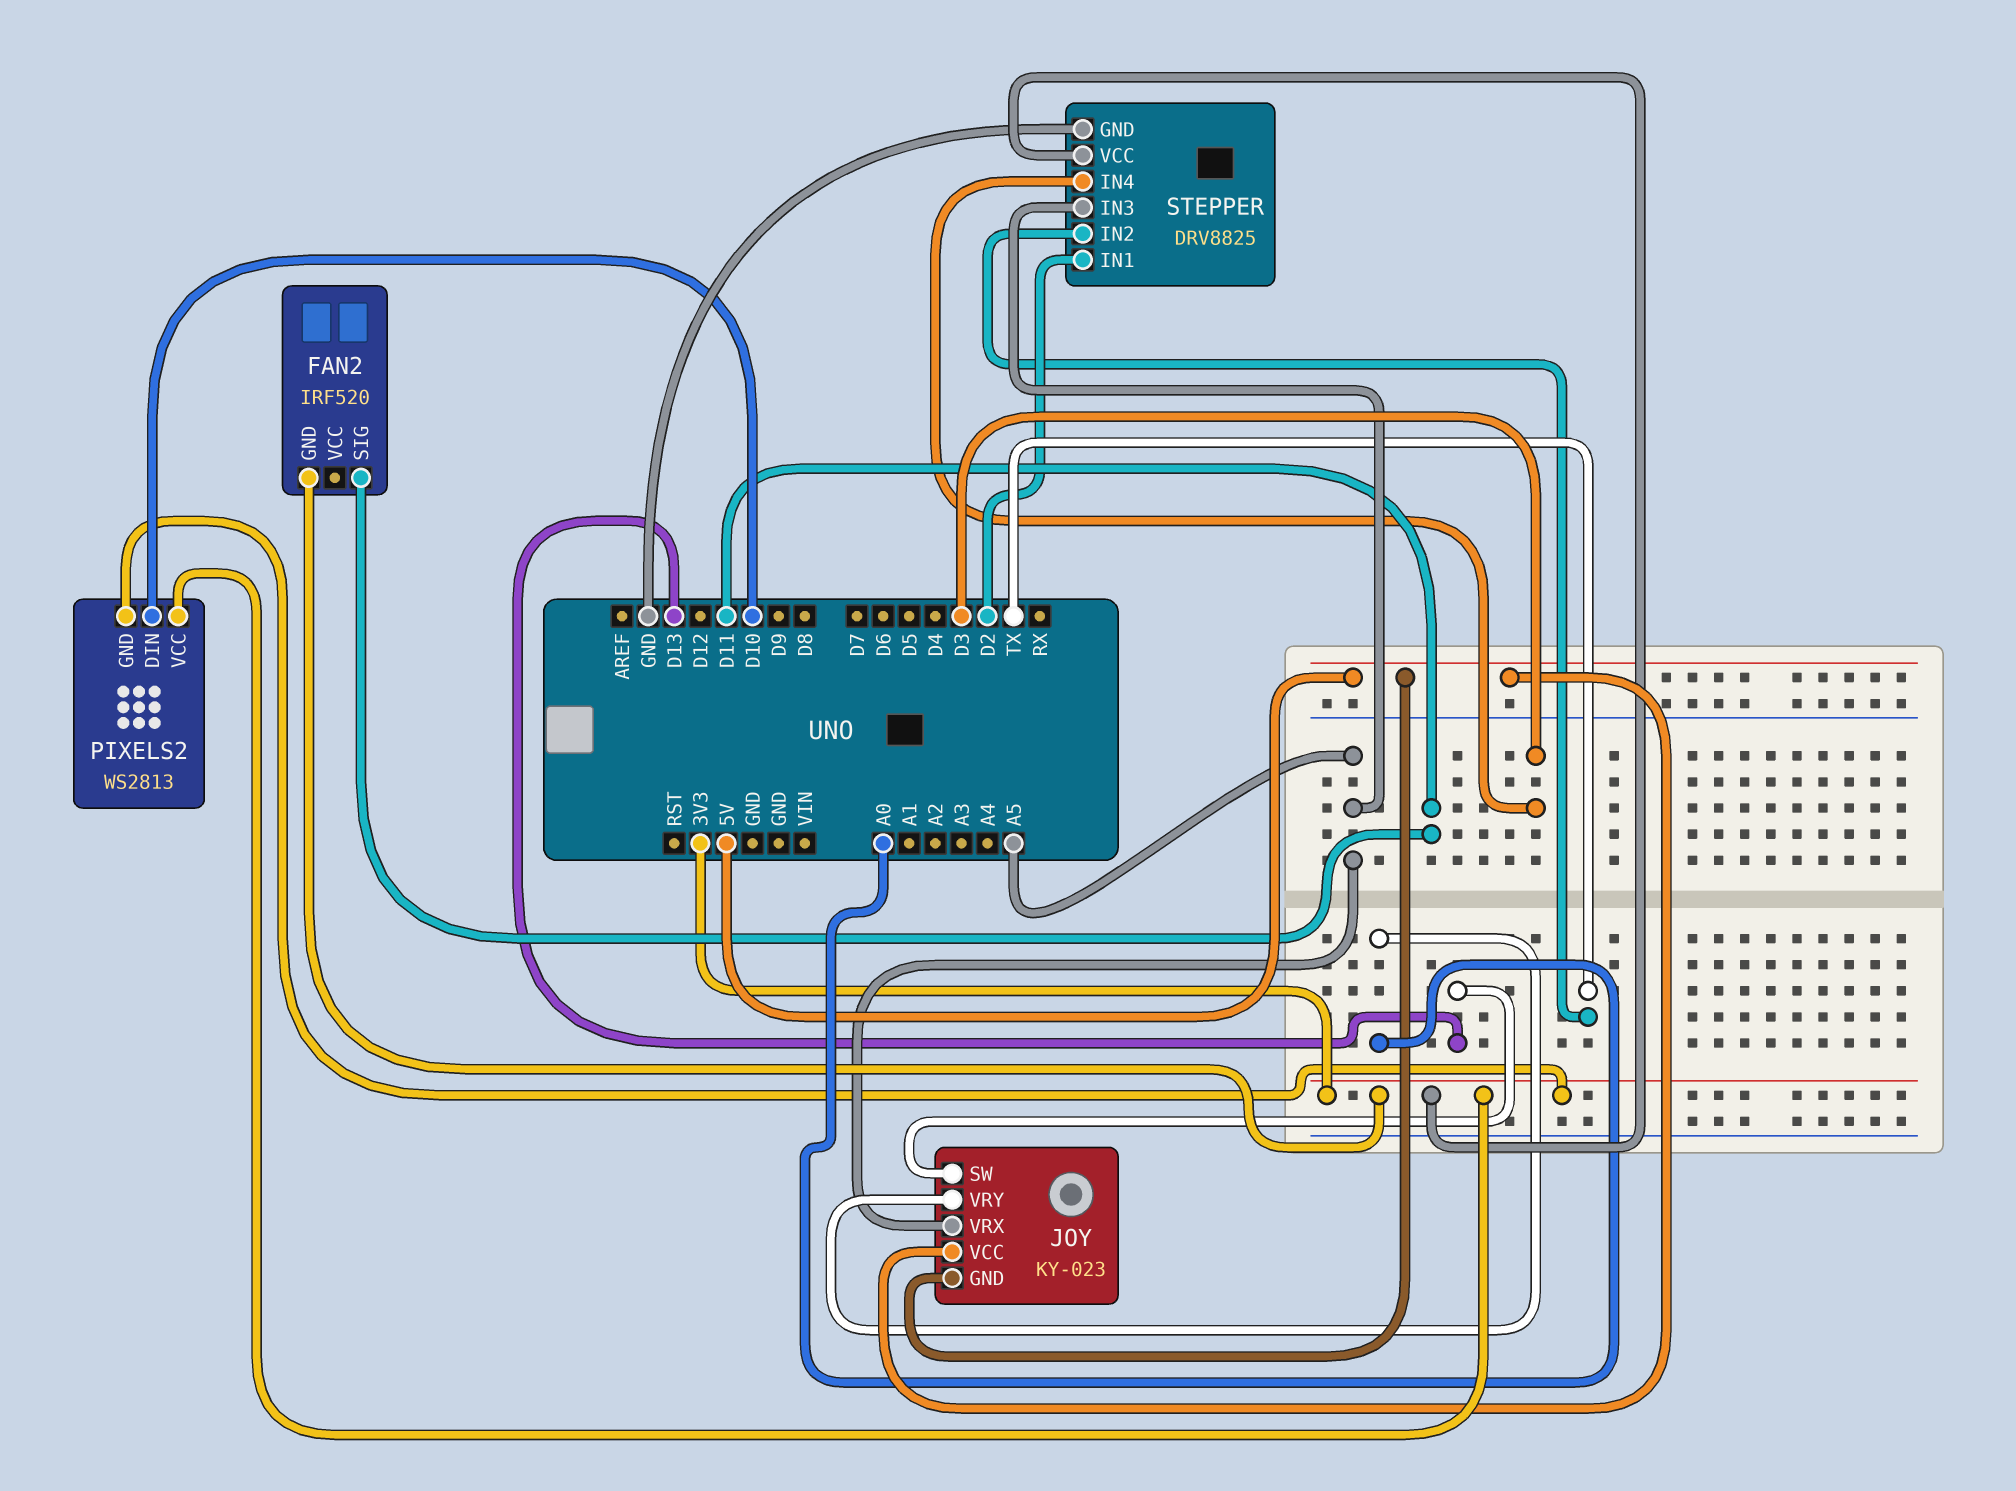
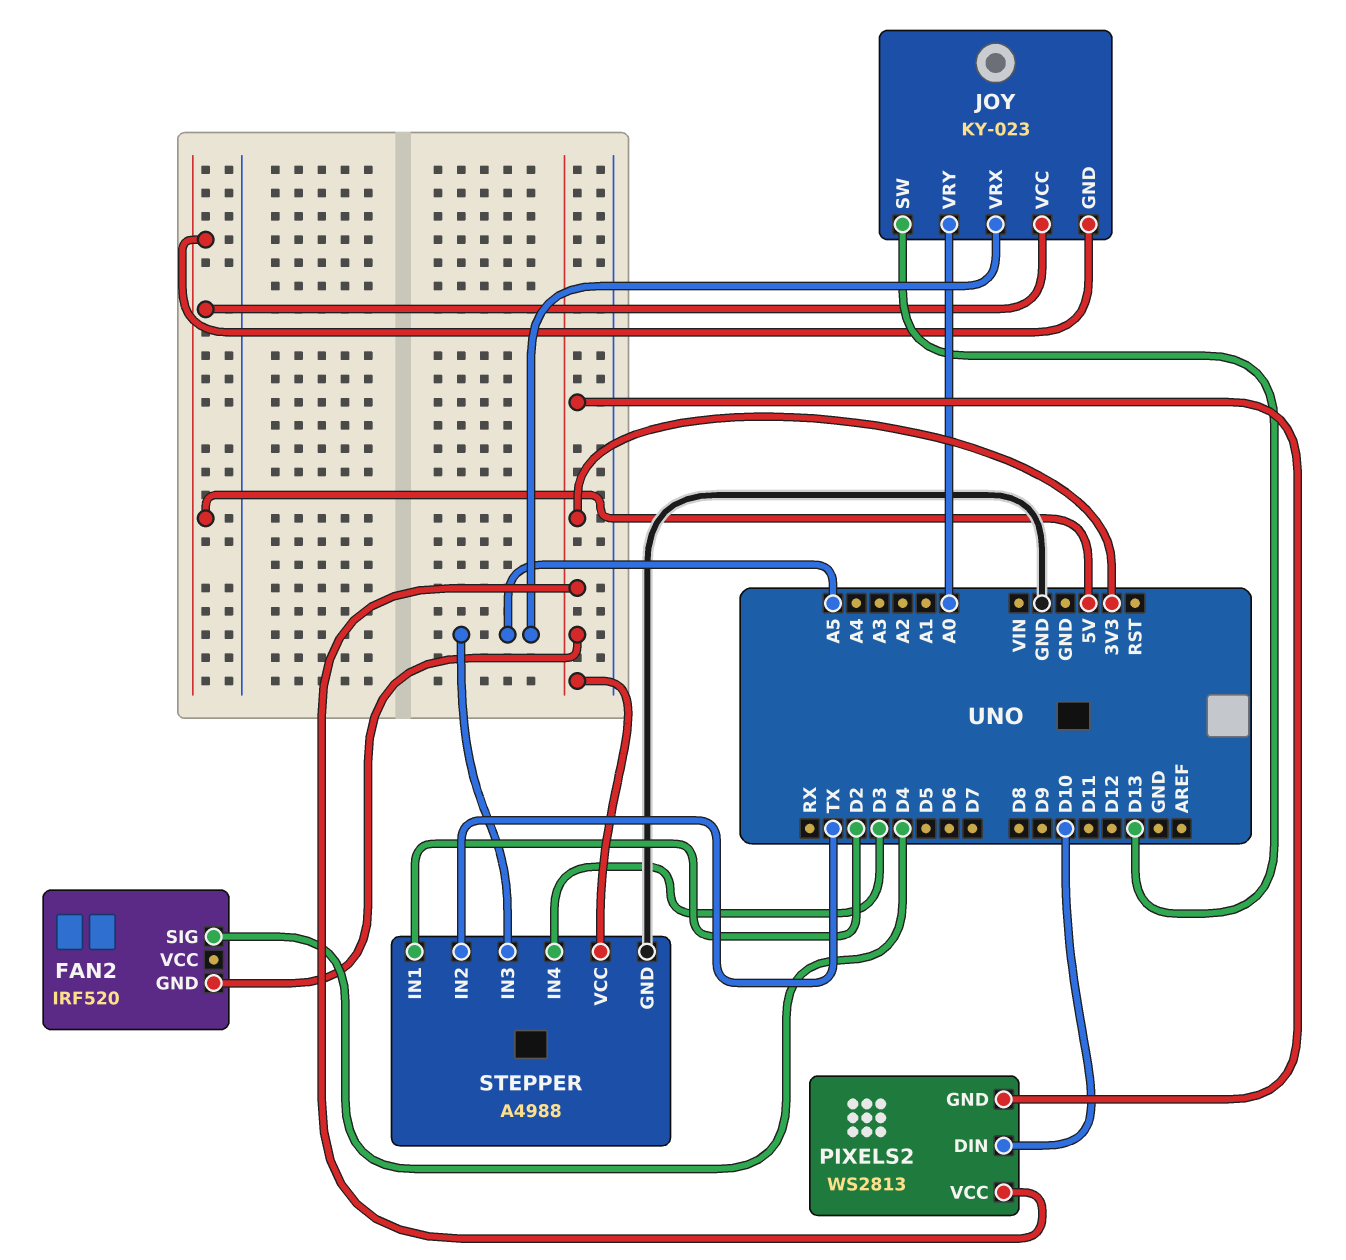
FAN2 pin SIG: D11 -> D4
STEPPER: DRV8825 -> A4988

